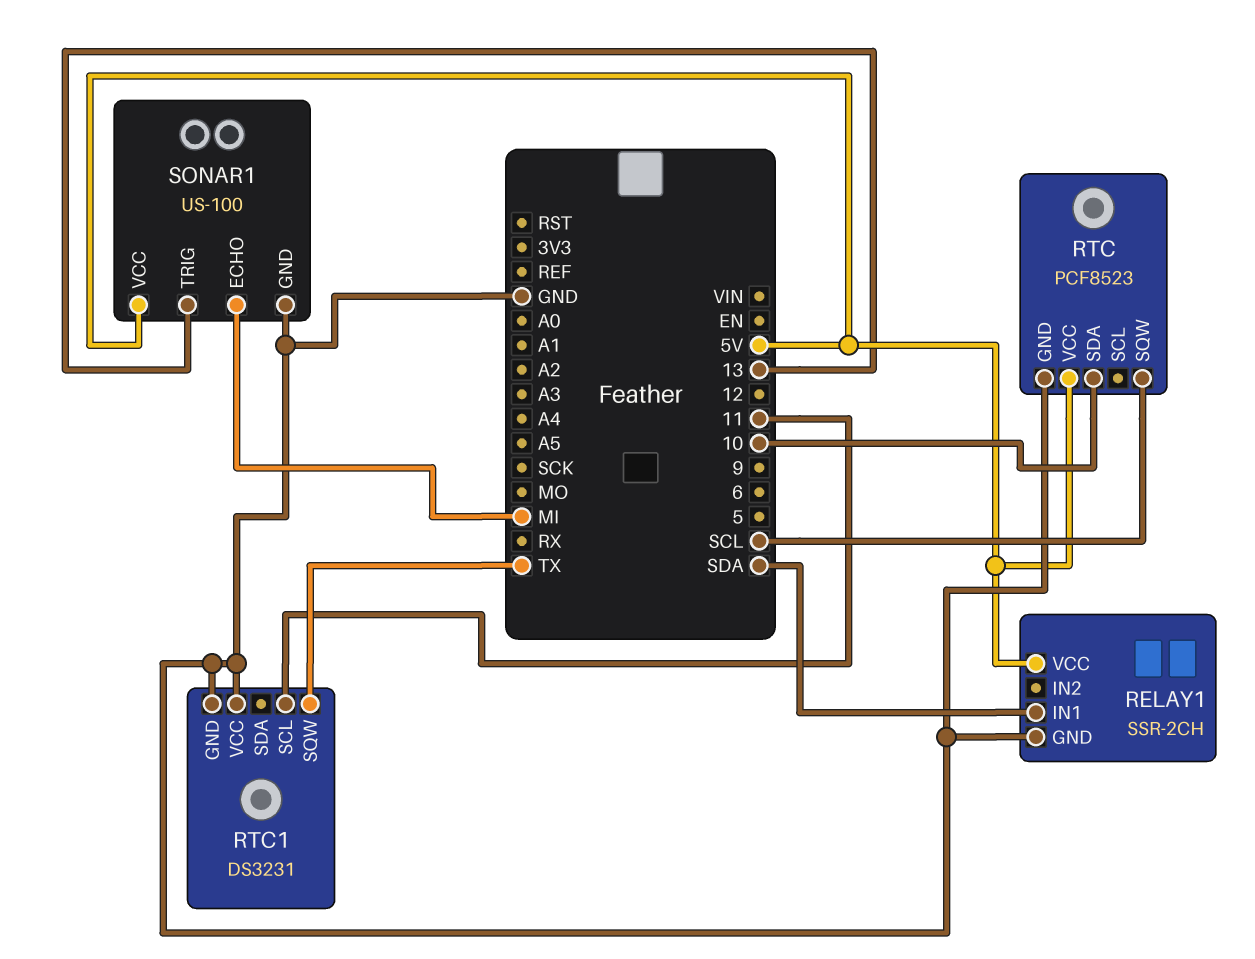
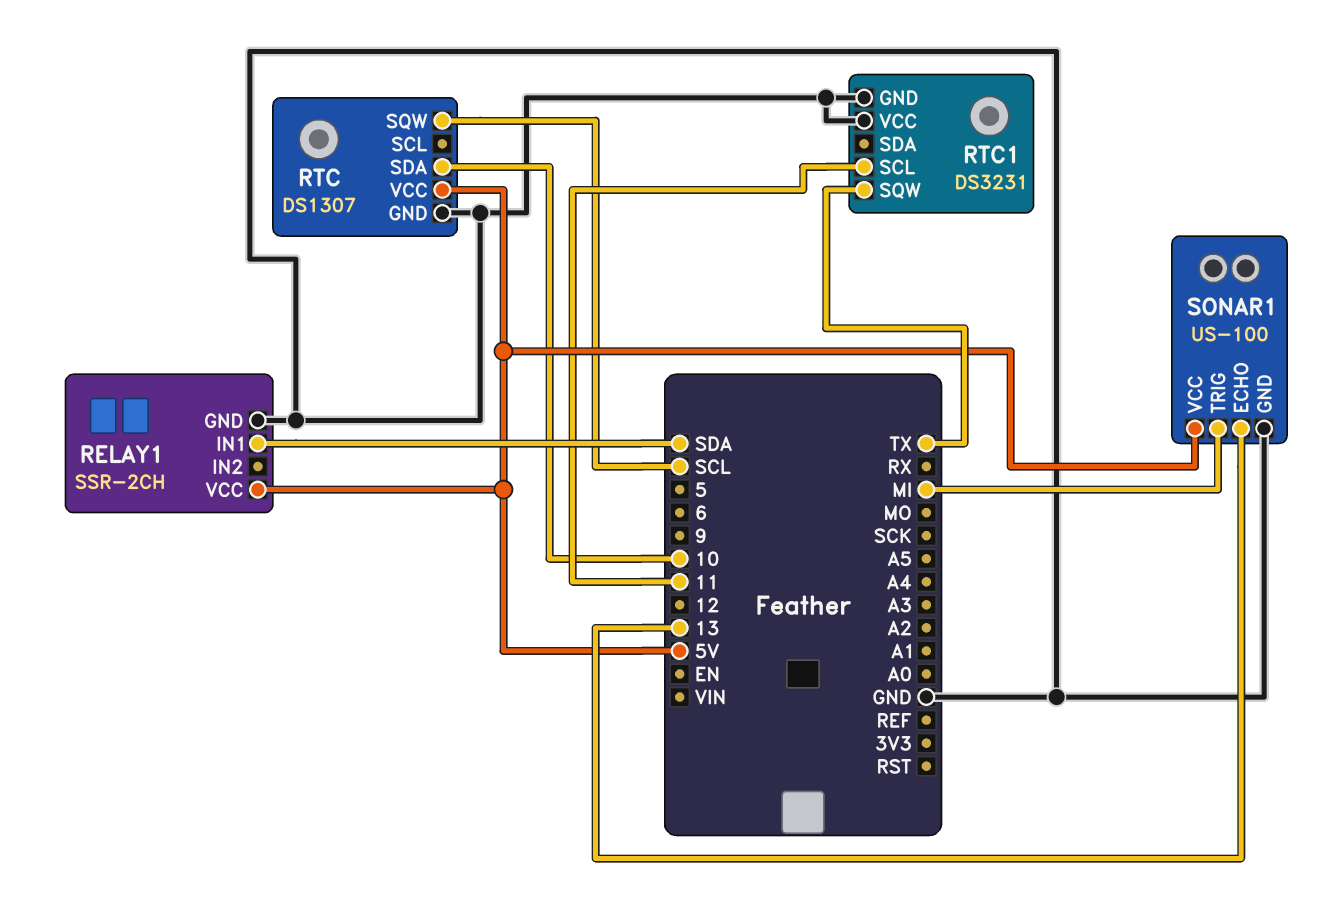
RTC: PCF8523 -> DS1307
SONAR1 pin ECHO: MI -> 13
SONAR1 pin TRIG: 13 -> MI

